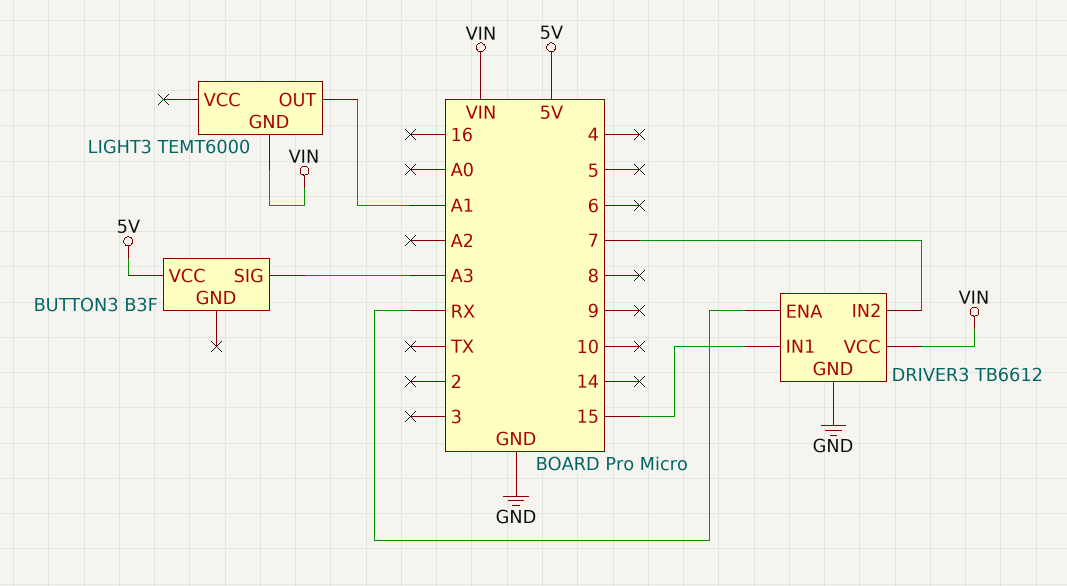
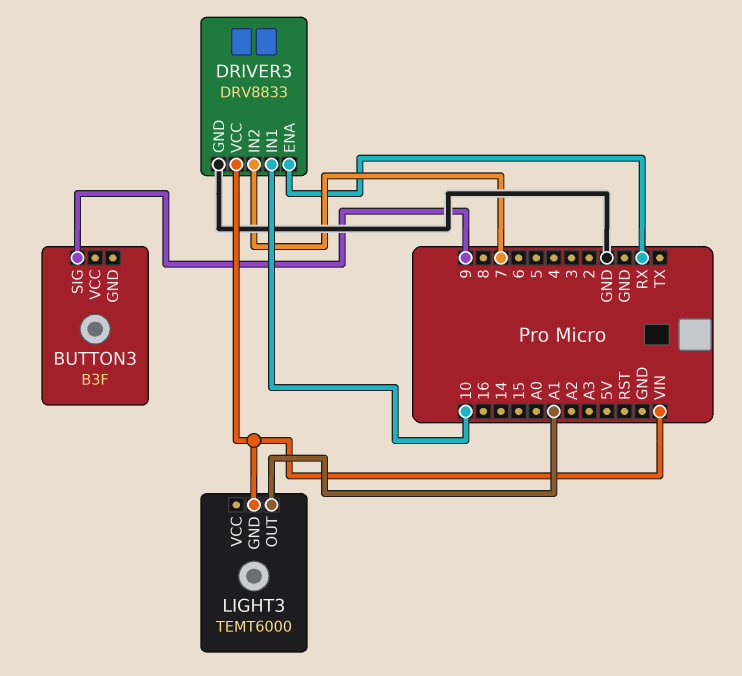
BUTTON3 pin SIG: A3 -> 9
BUTTON3 pin VCC: 5V -> none
DRIVER3: TB6612 -> DRV8833
DRIVER3 pin IN1: 15 -> 10

